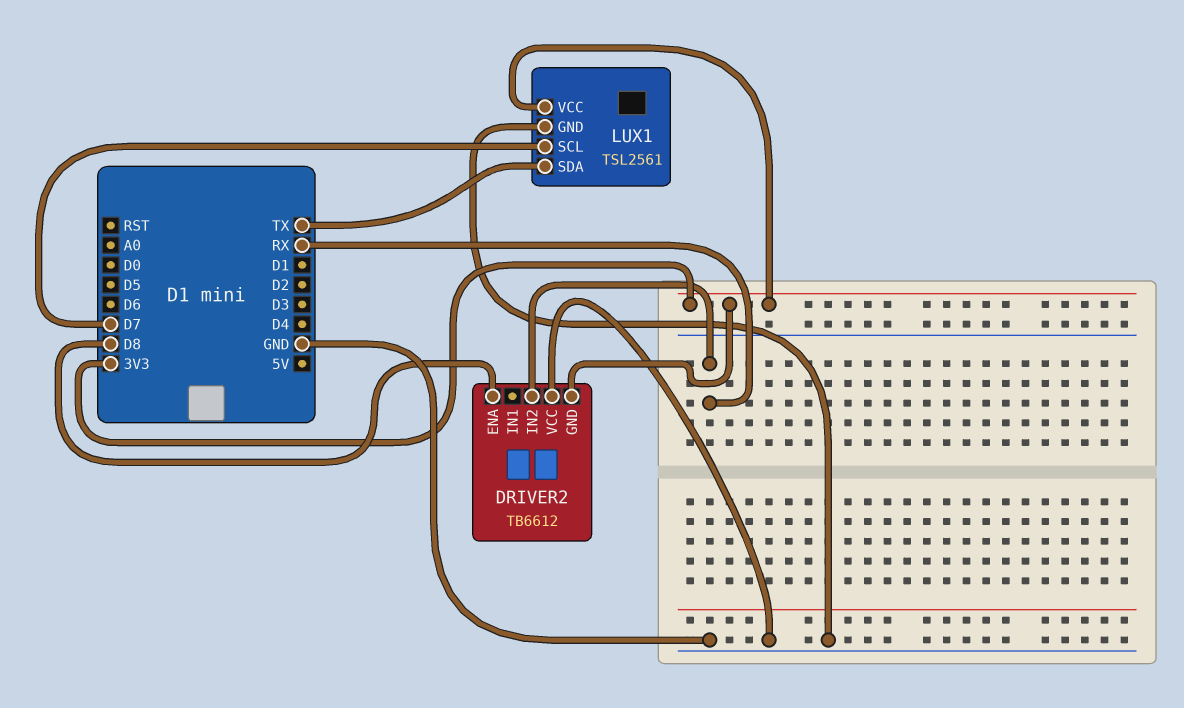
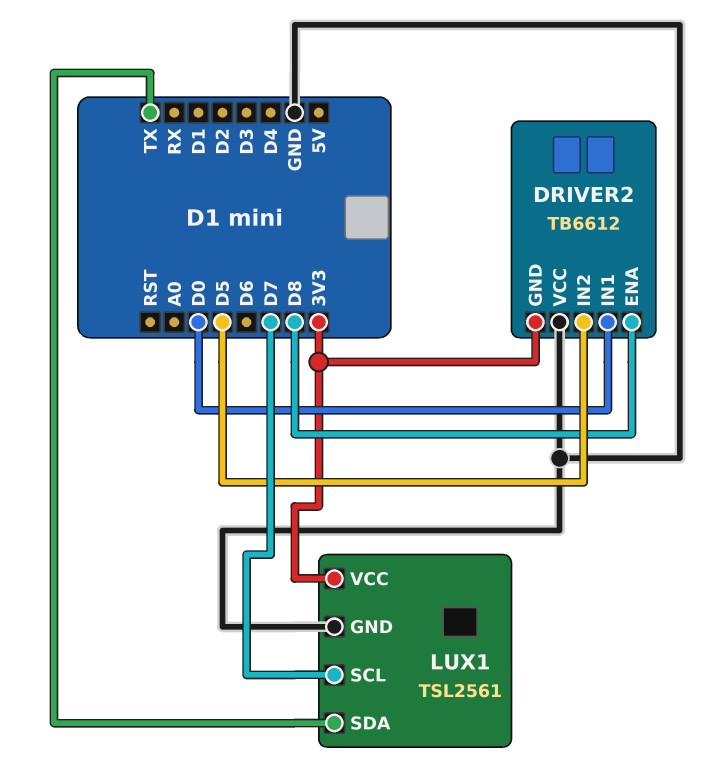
DRIVER2 pin IN1: none -> D0
DRIVER2 pin IN2: RX -> D5

